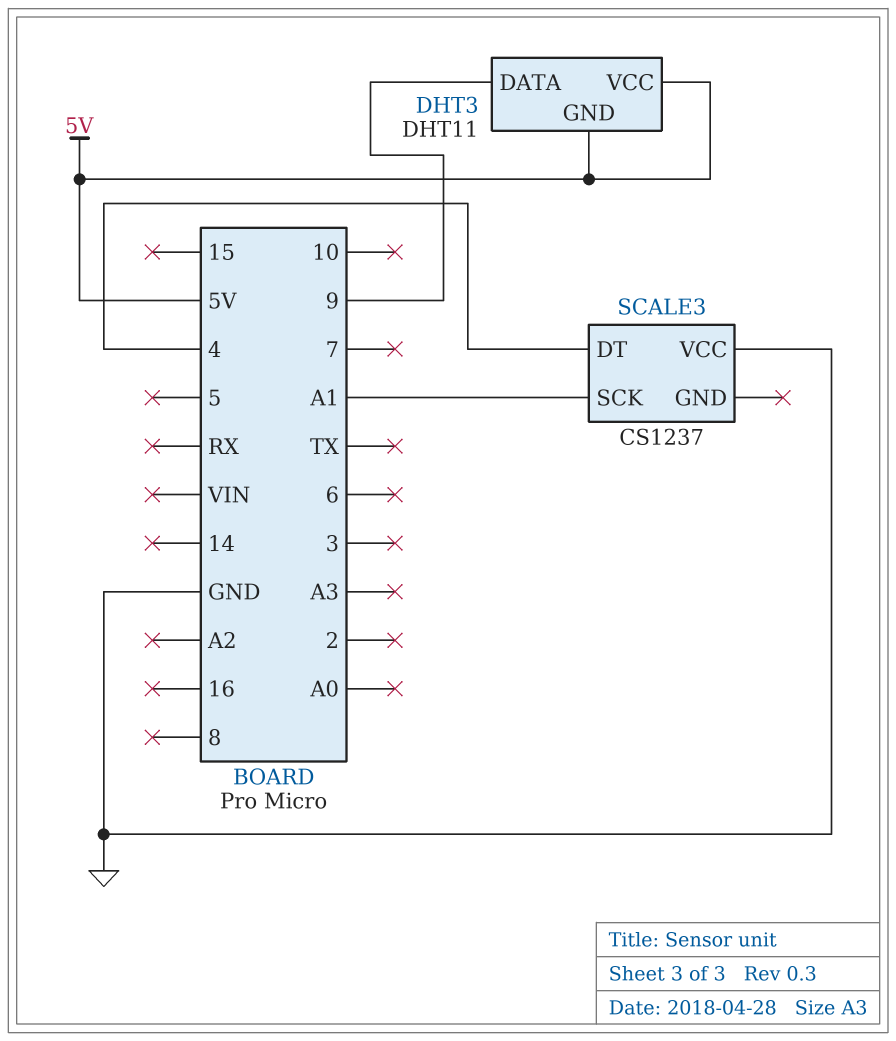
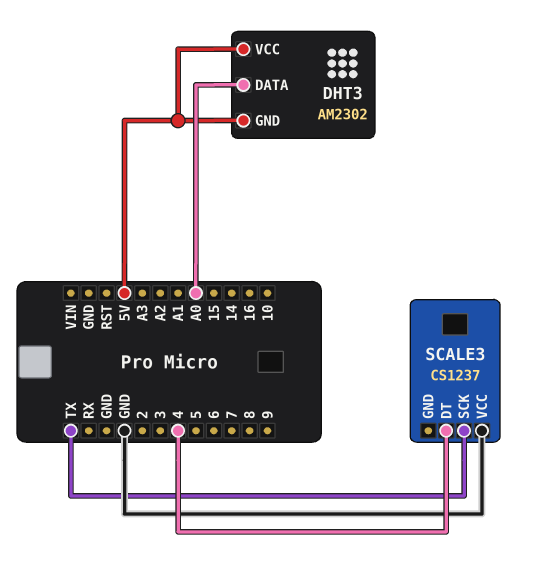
DHT3: DHT11 -> AM2302
DHT3 pin DATA: 9 -> A0
SCALE3 pin SCK: A1 -> TX

